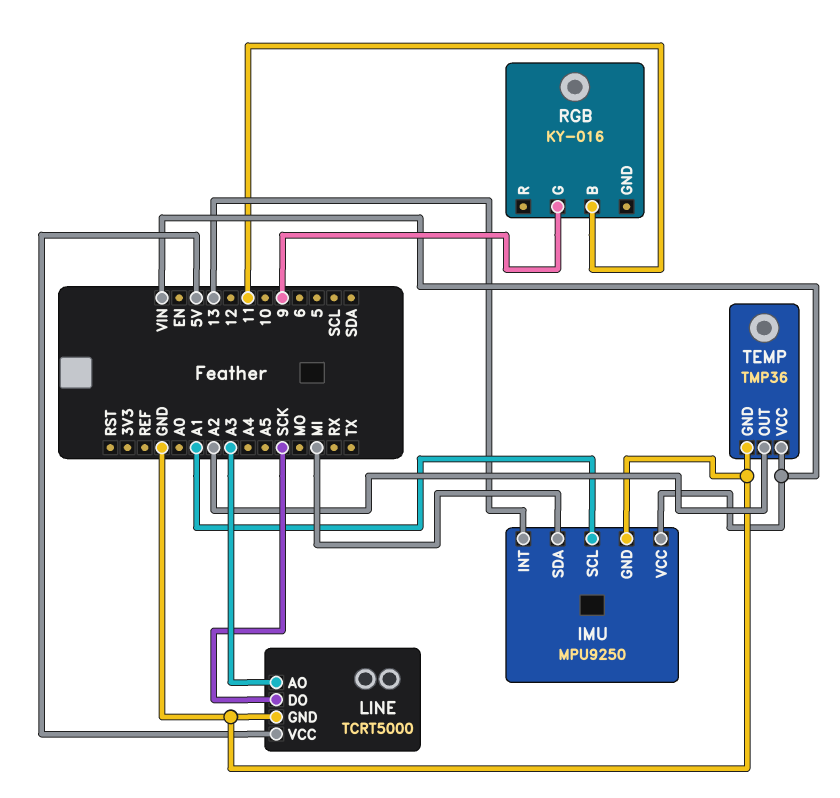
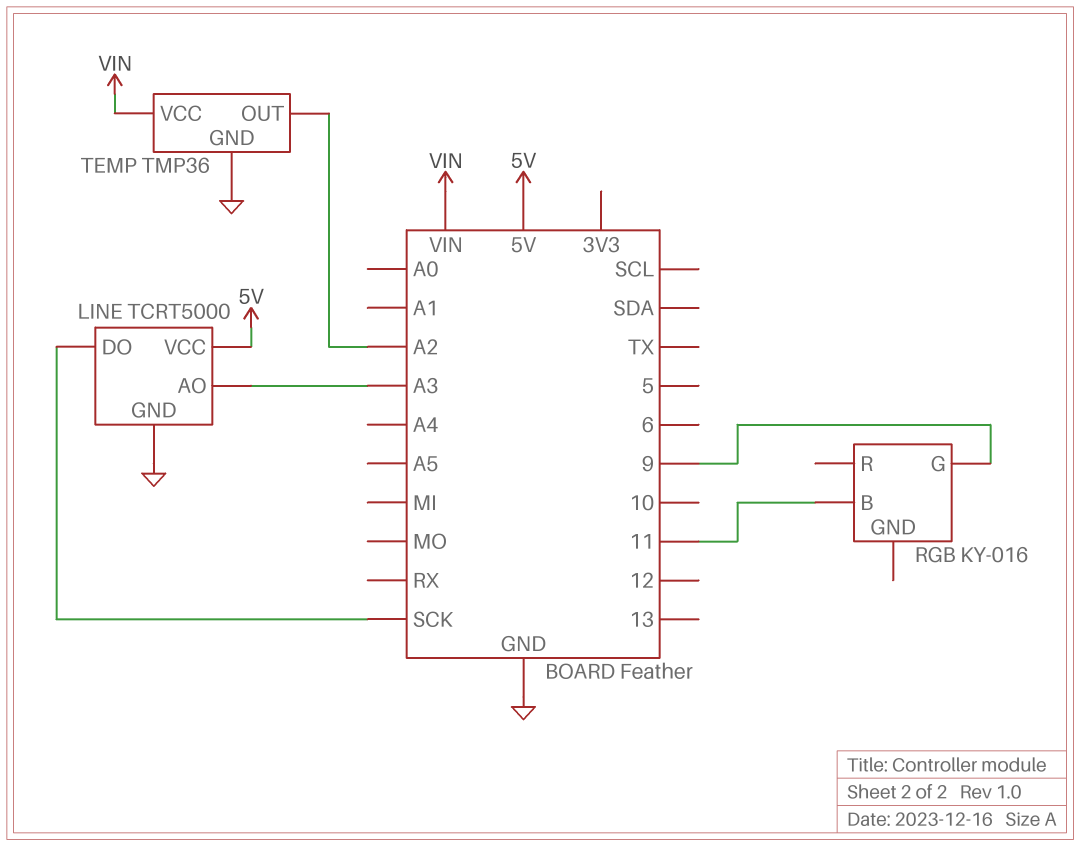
IMU: MPU9250 -> none
IMU pin GND: GND -> none
IMU pin INT: 13 -> none
IMU pin SCL: A1 -> none
IMU pin SDA: MI -> none
IMU pin VCC: VIN -> none

